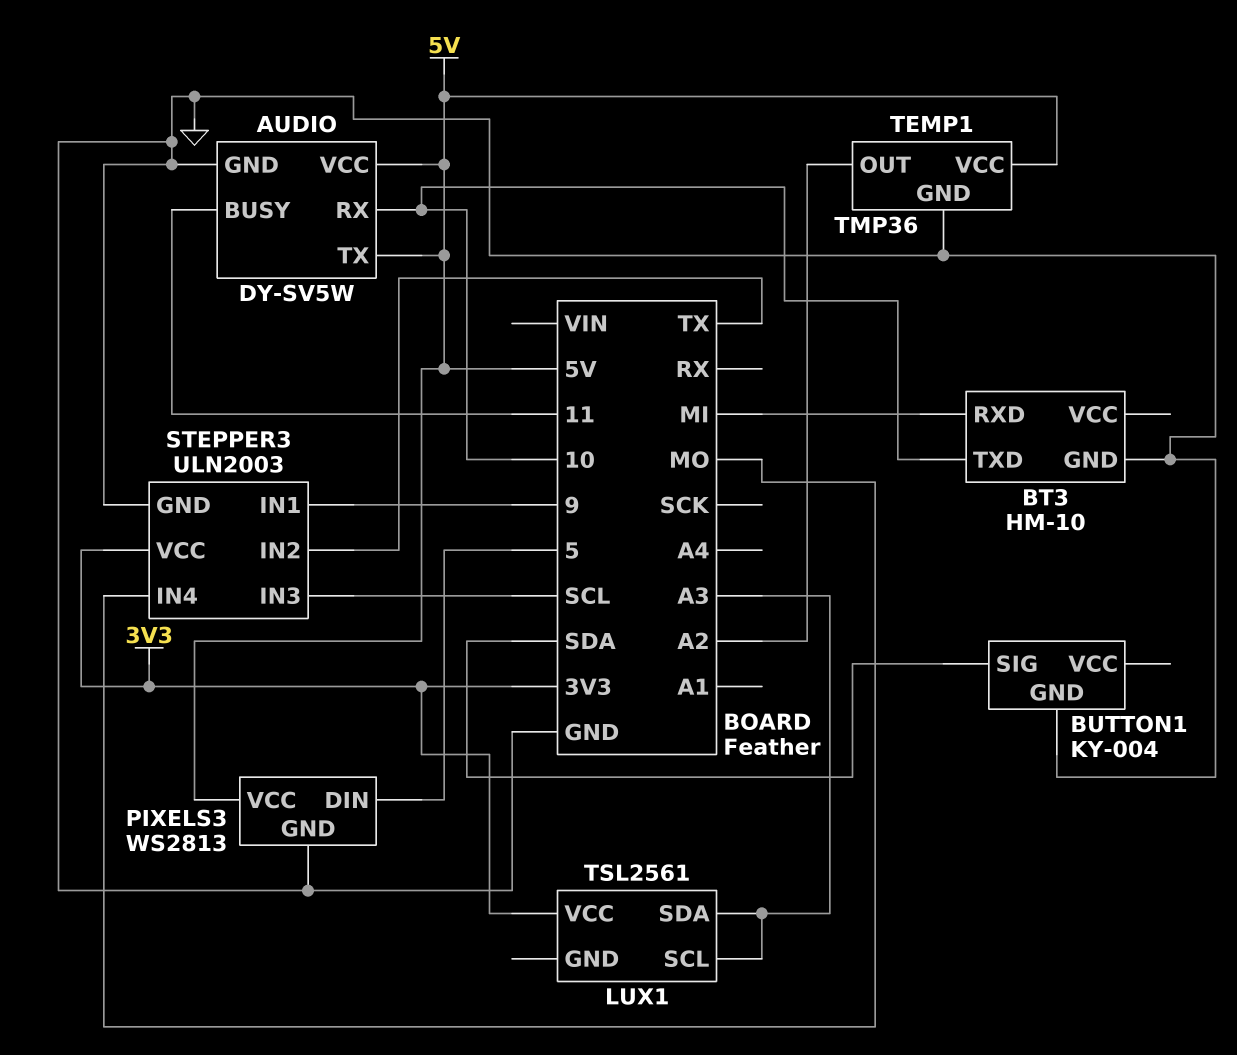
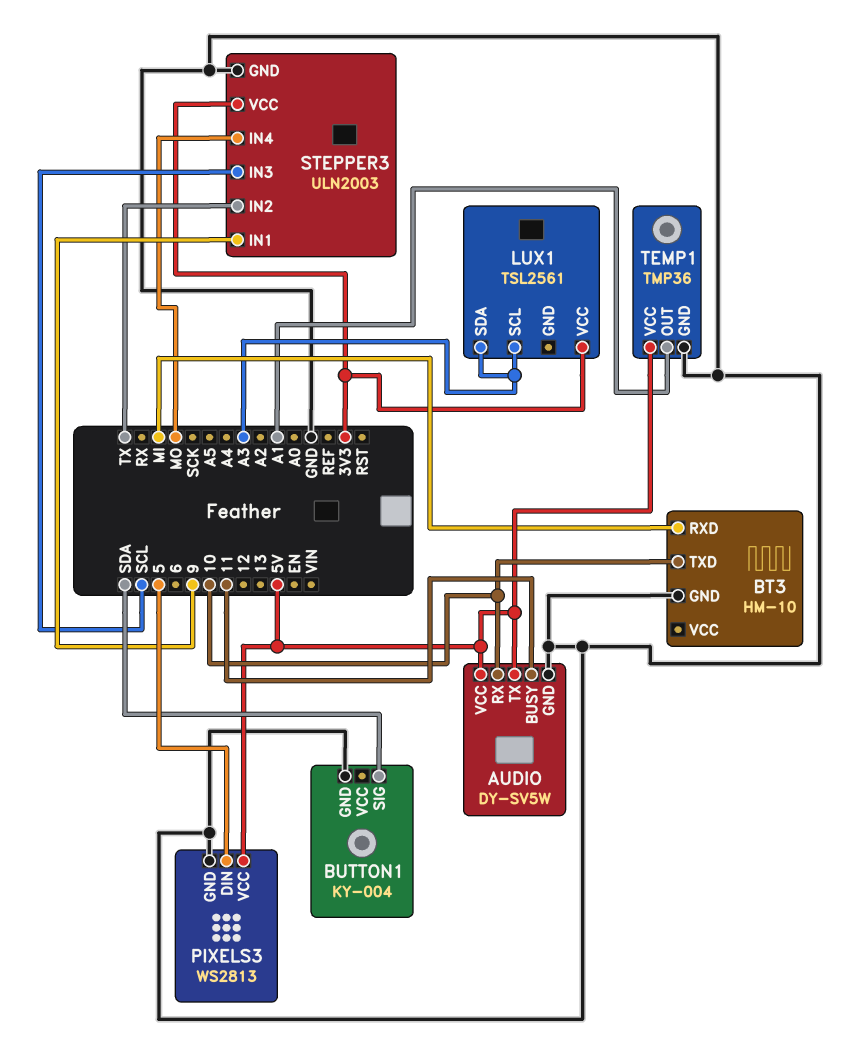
TEMP1 pin OUT: A2 -> A1

